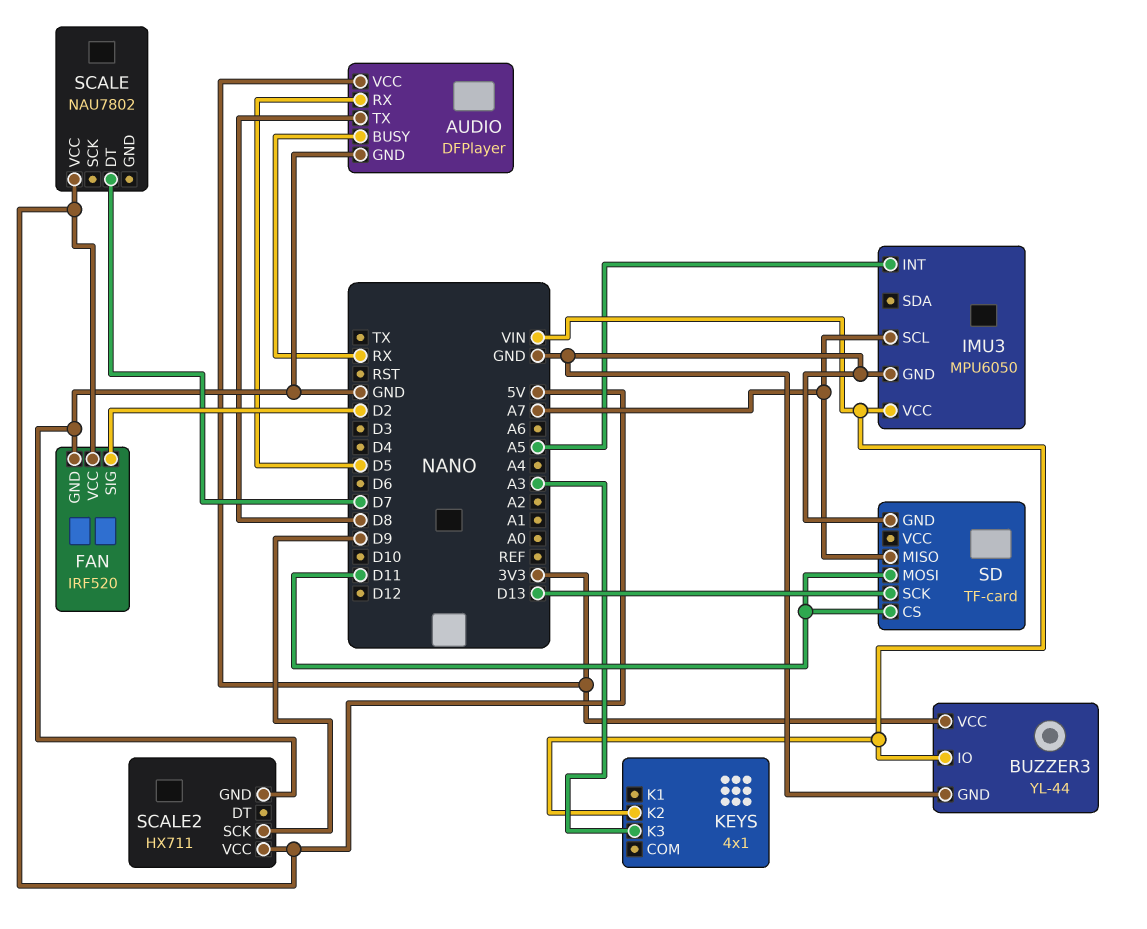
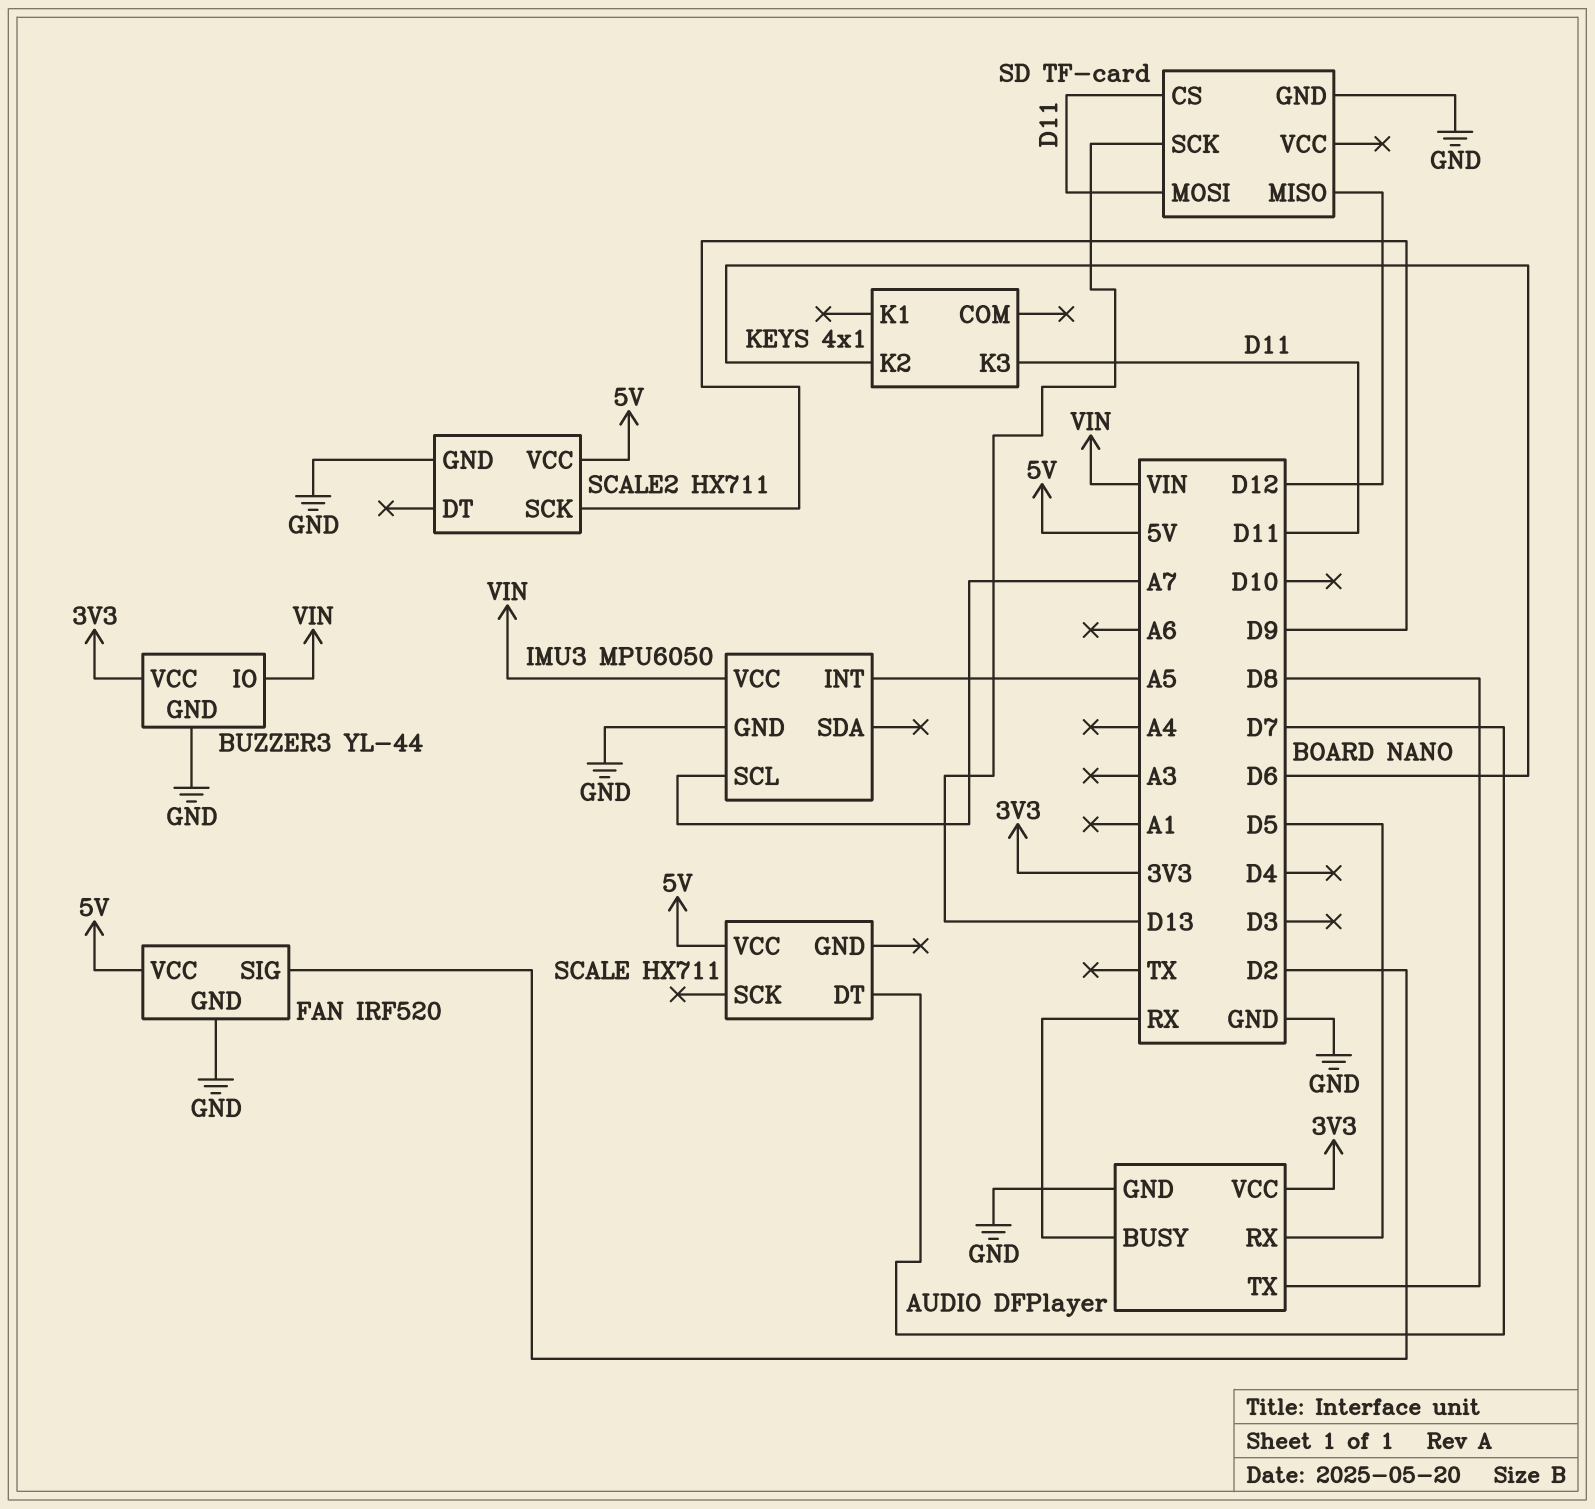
KEYS pin K2: VIN -> D6
KEYS pin K3: A3 -> D11
SCALE: NAU7802 -> HX711
SD pin MISO: A7 -> D12

